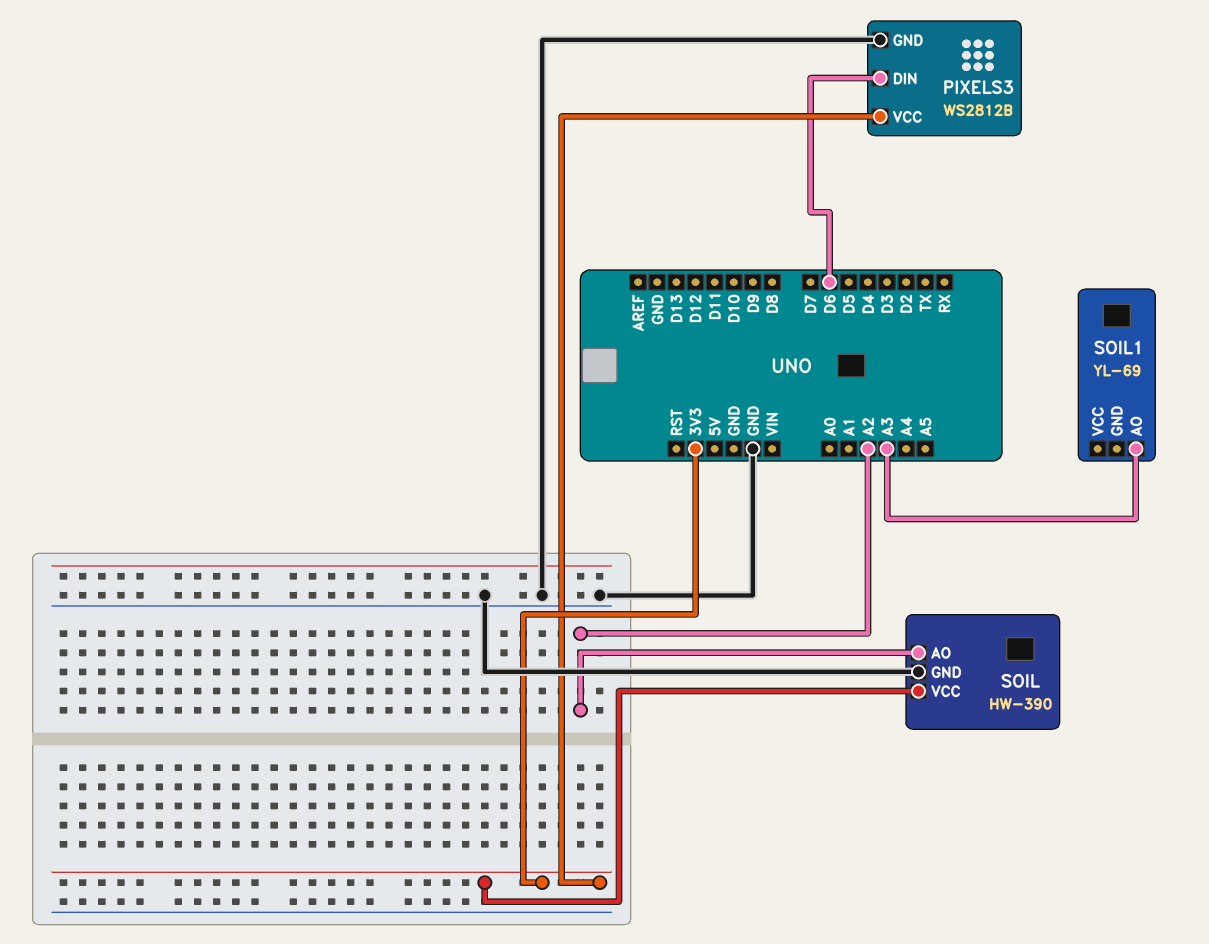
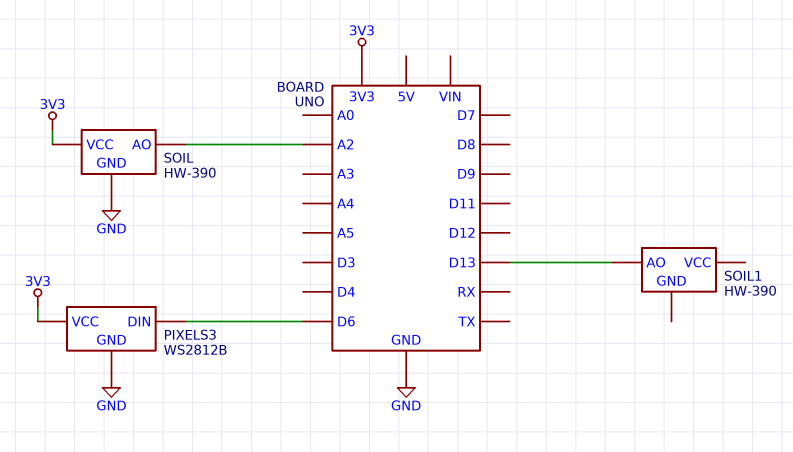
SOIL1: YL-69 -> HW-390
SOIL1 pin AO: A3 -> D13

